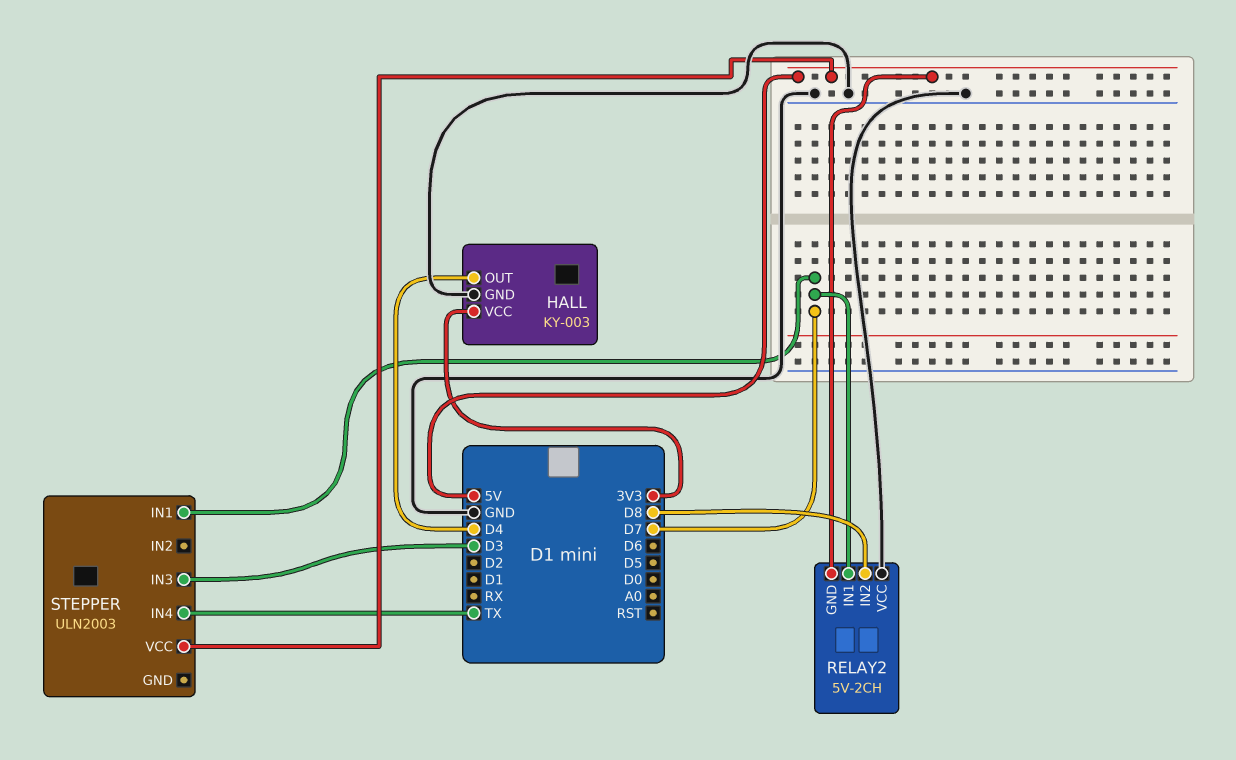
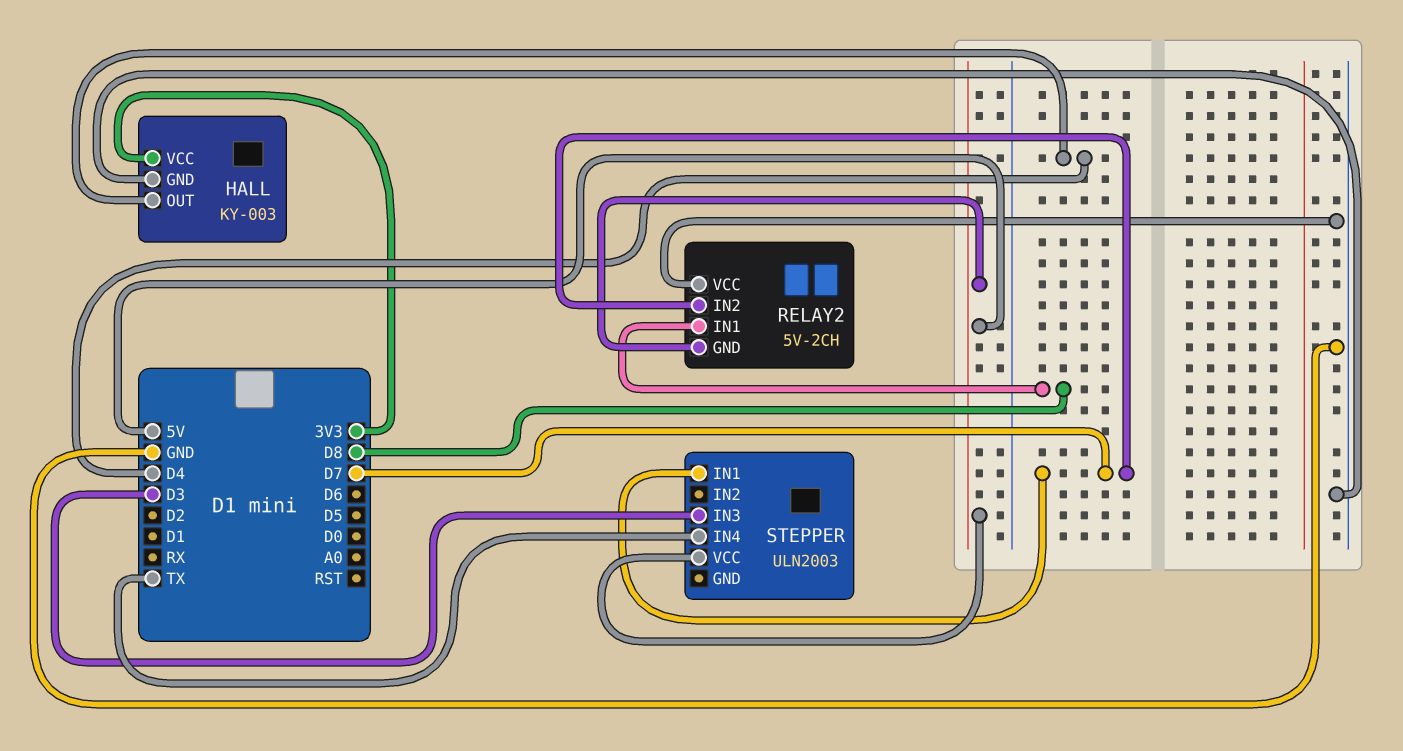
RELAY2 pin IN1: D7 -> D8
RELAY2 pin IN2: D8 -> D7

